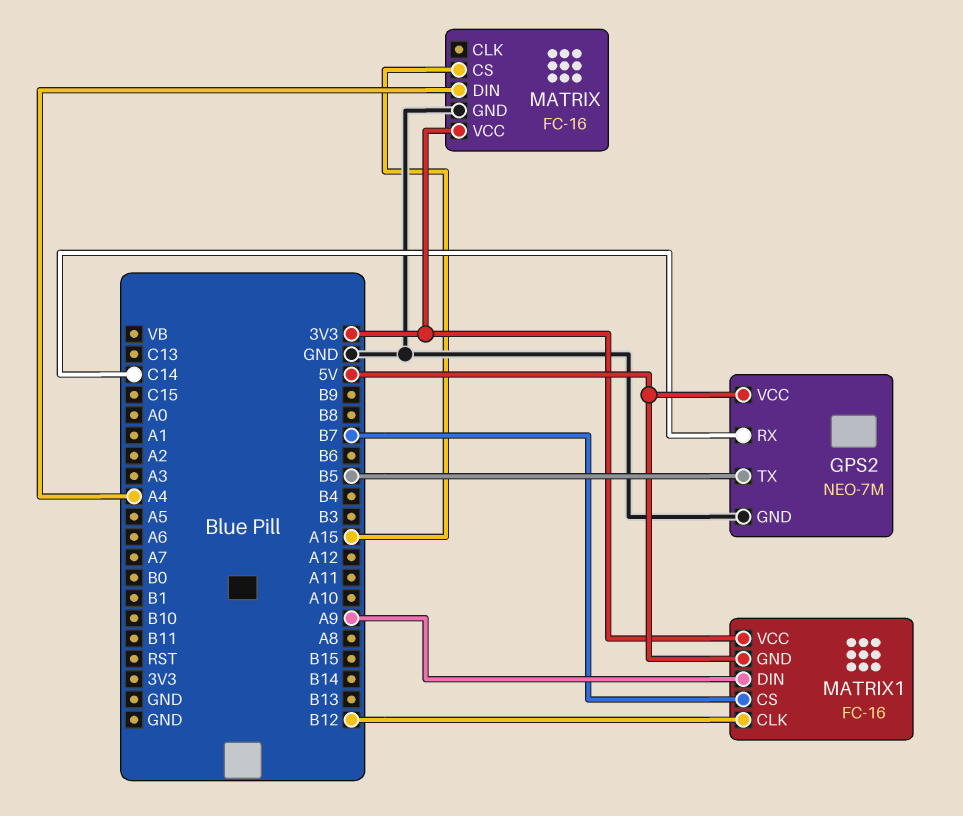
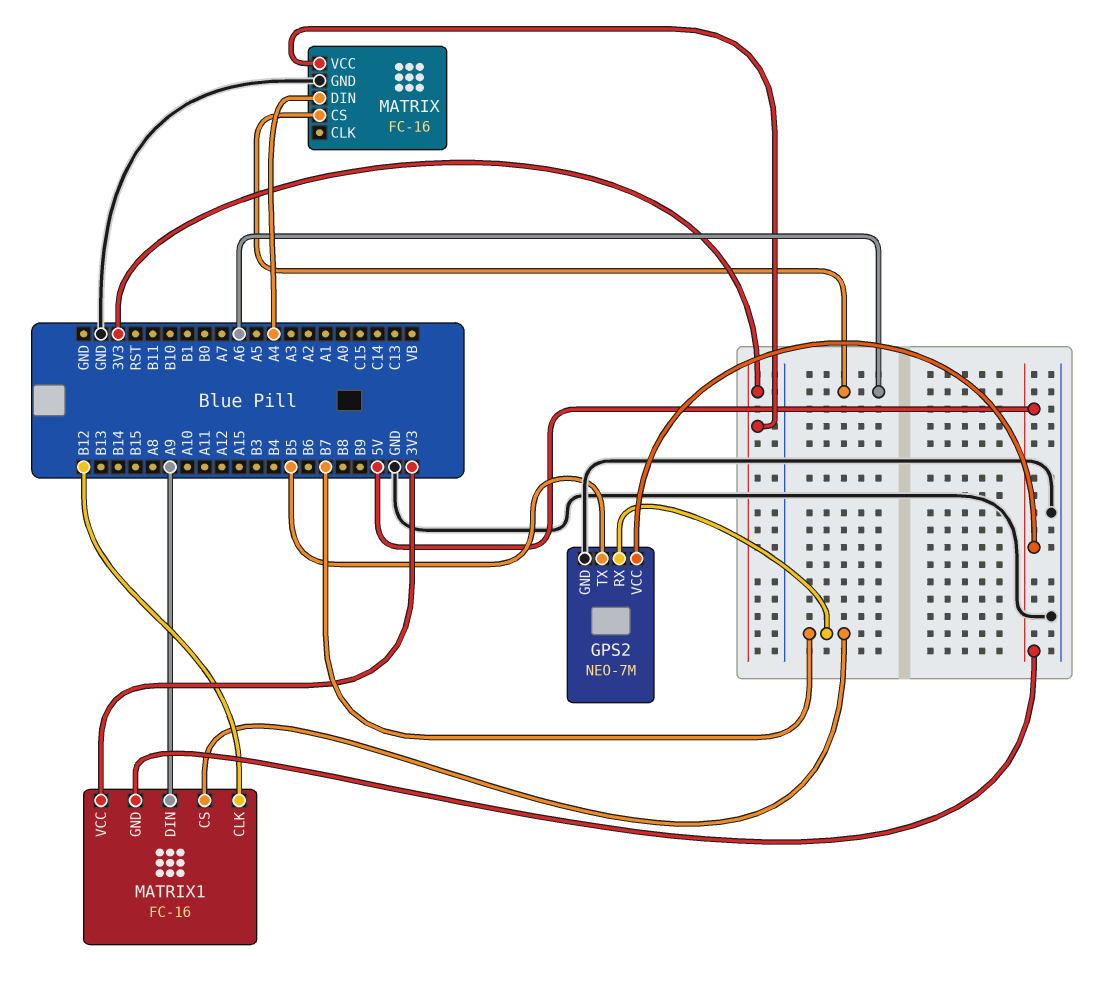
GPS2 pin RX: C14 -> B7
MATRIX pin CS: A15 -> A6

